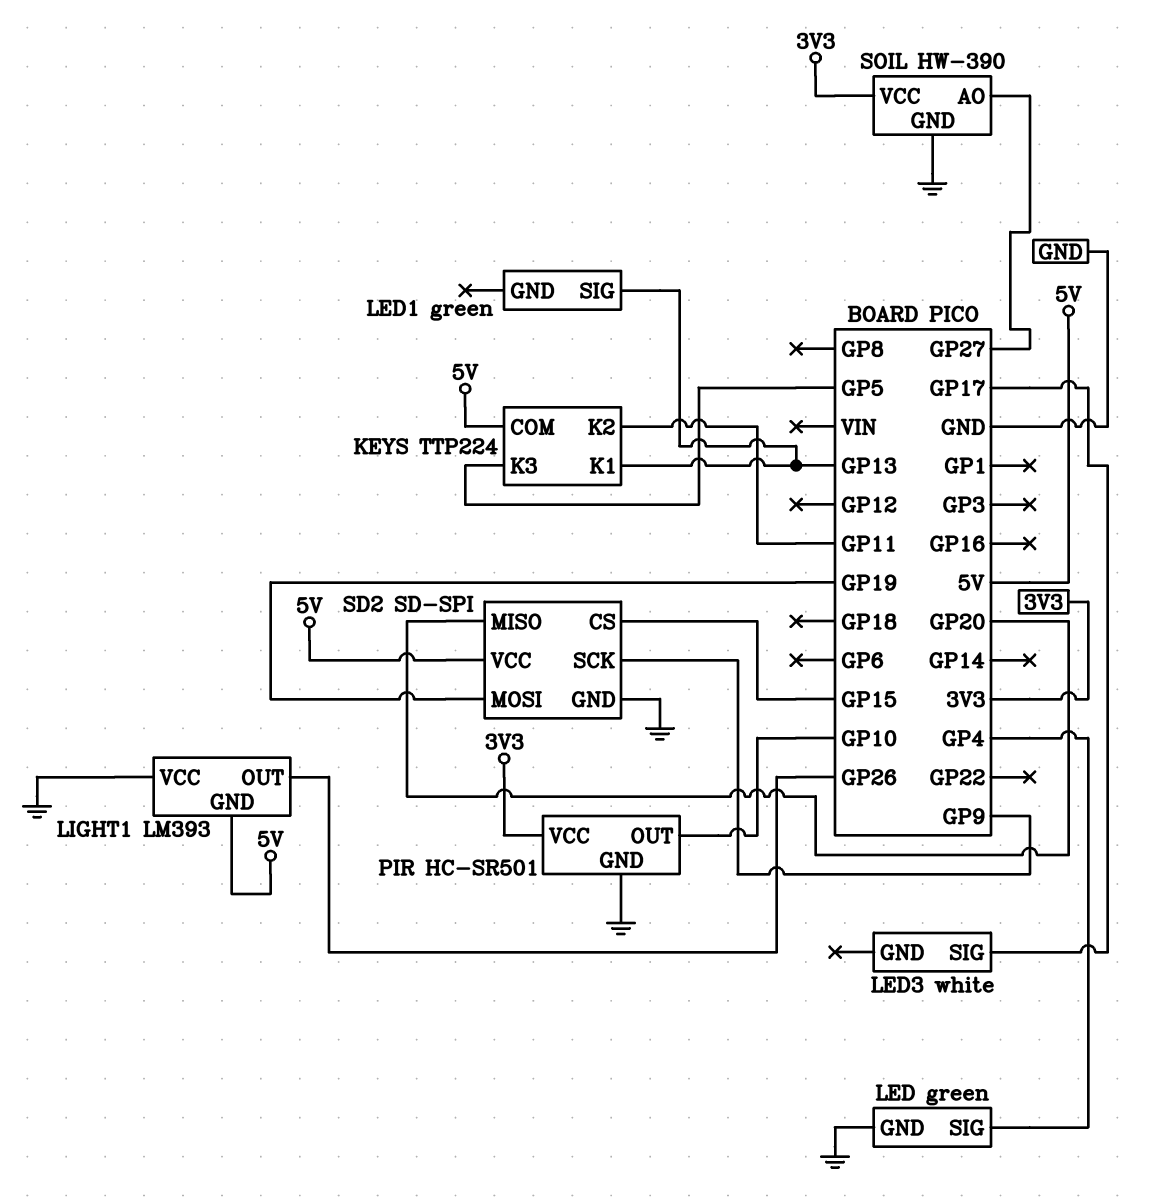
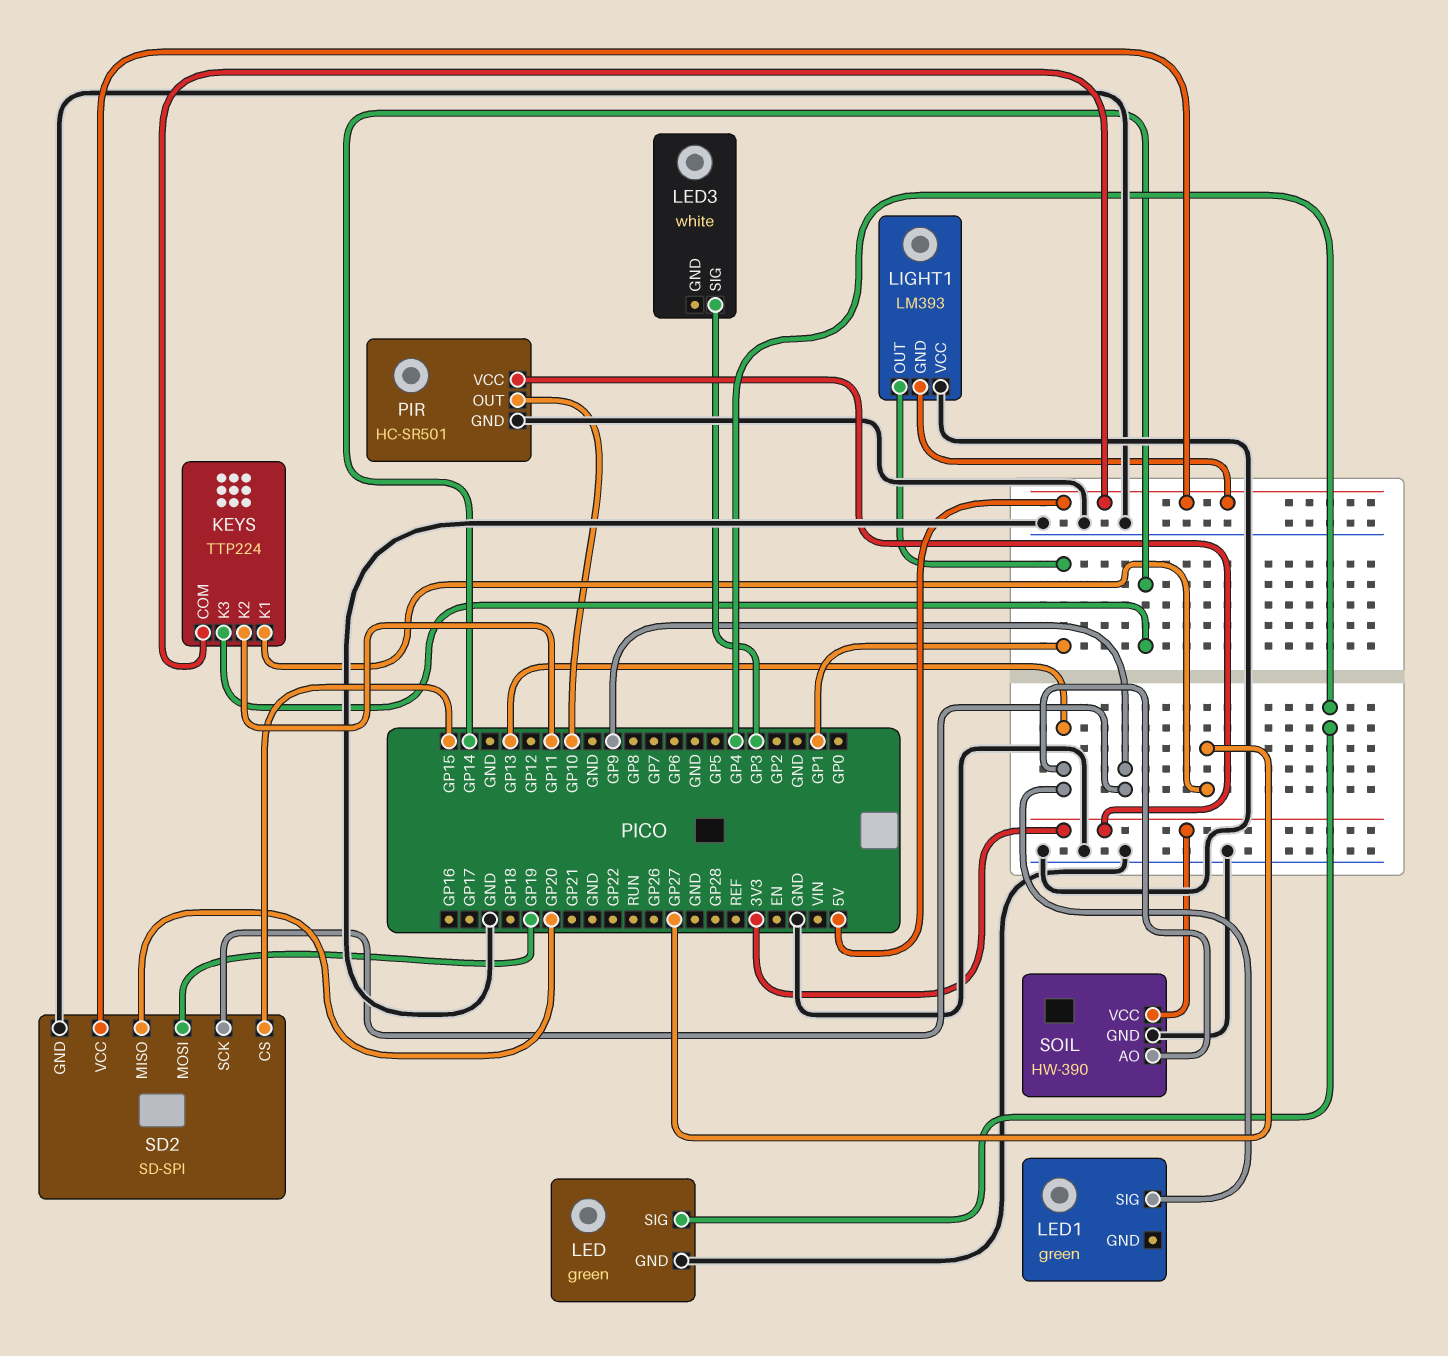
KEYS pin K1: GP13 -> GP27
KEYS pin K3: GP5 -> GP14
LED3 pin SIG: GP17 -> GP3
LIGHT1 pin OUT: GP26 -> GP1
SOIL pin AO: GP27 -> GP13

